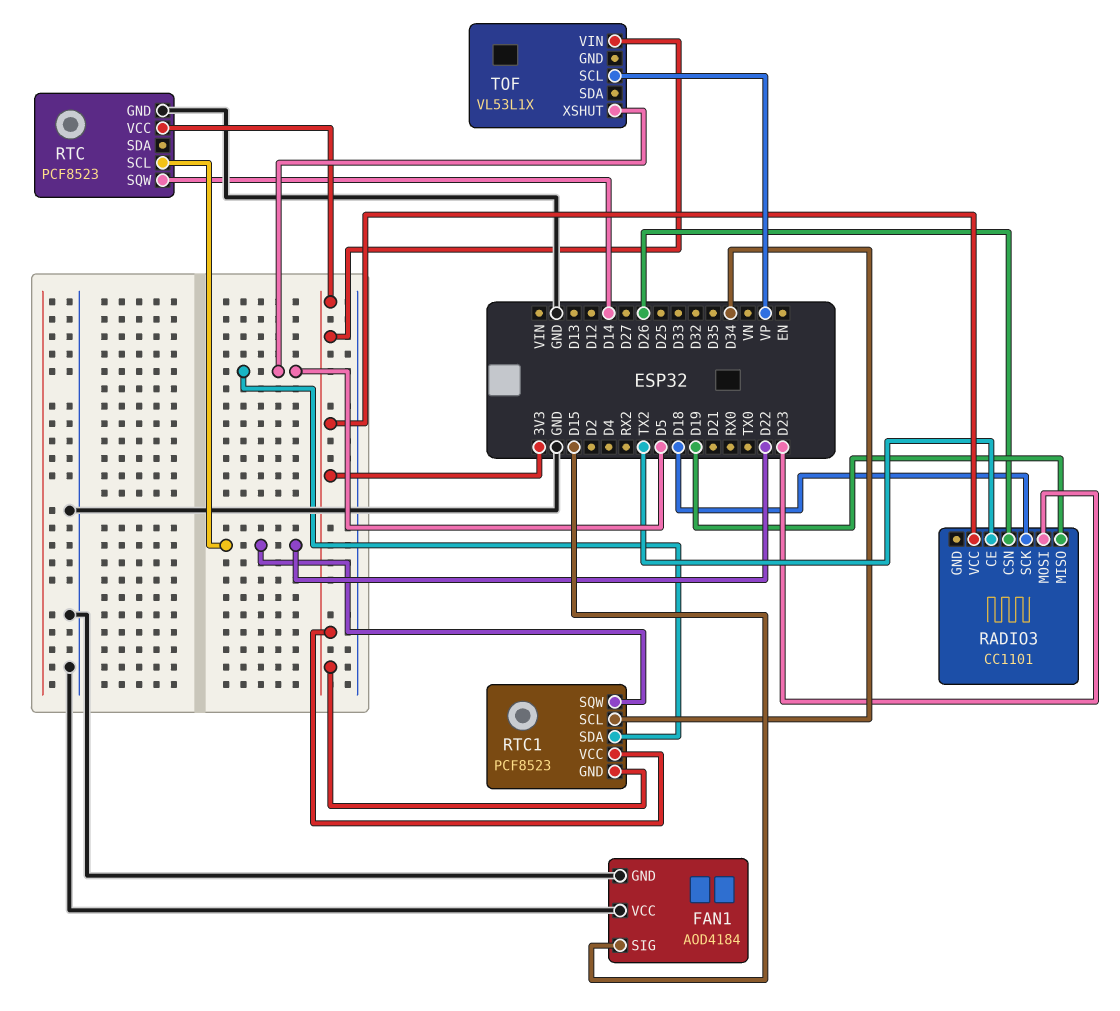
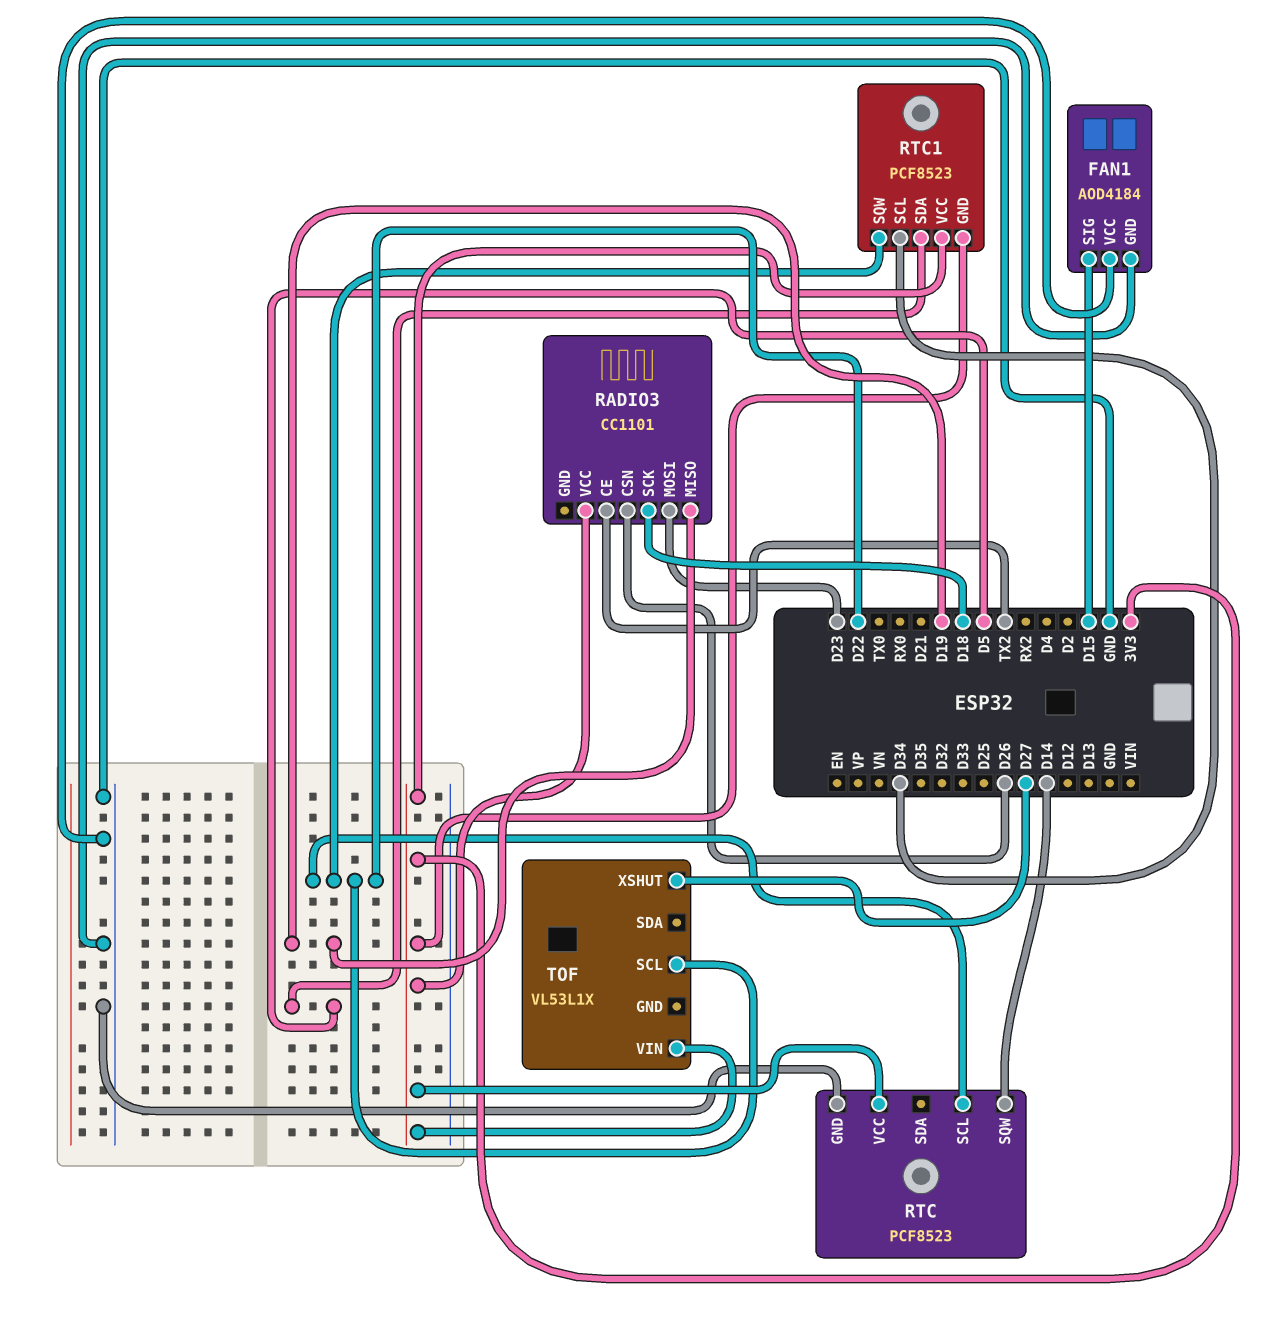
TOF pin SCL: VP -> D22
TOF pin XSHUT: D5 -> D27

